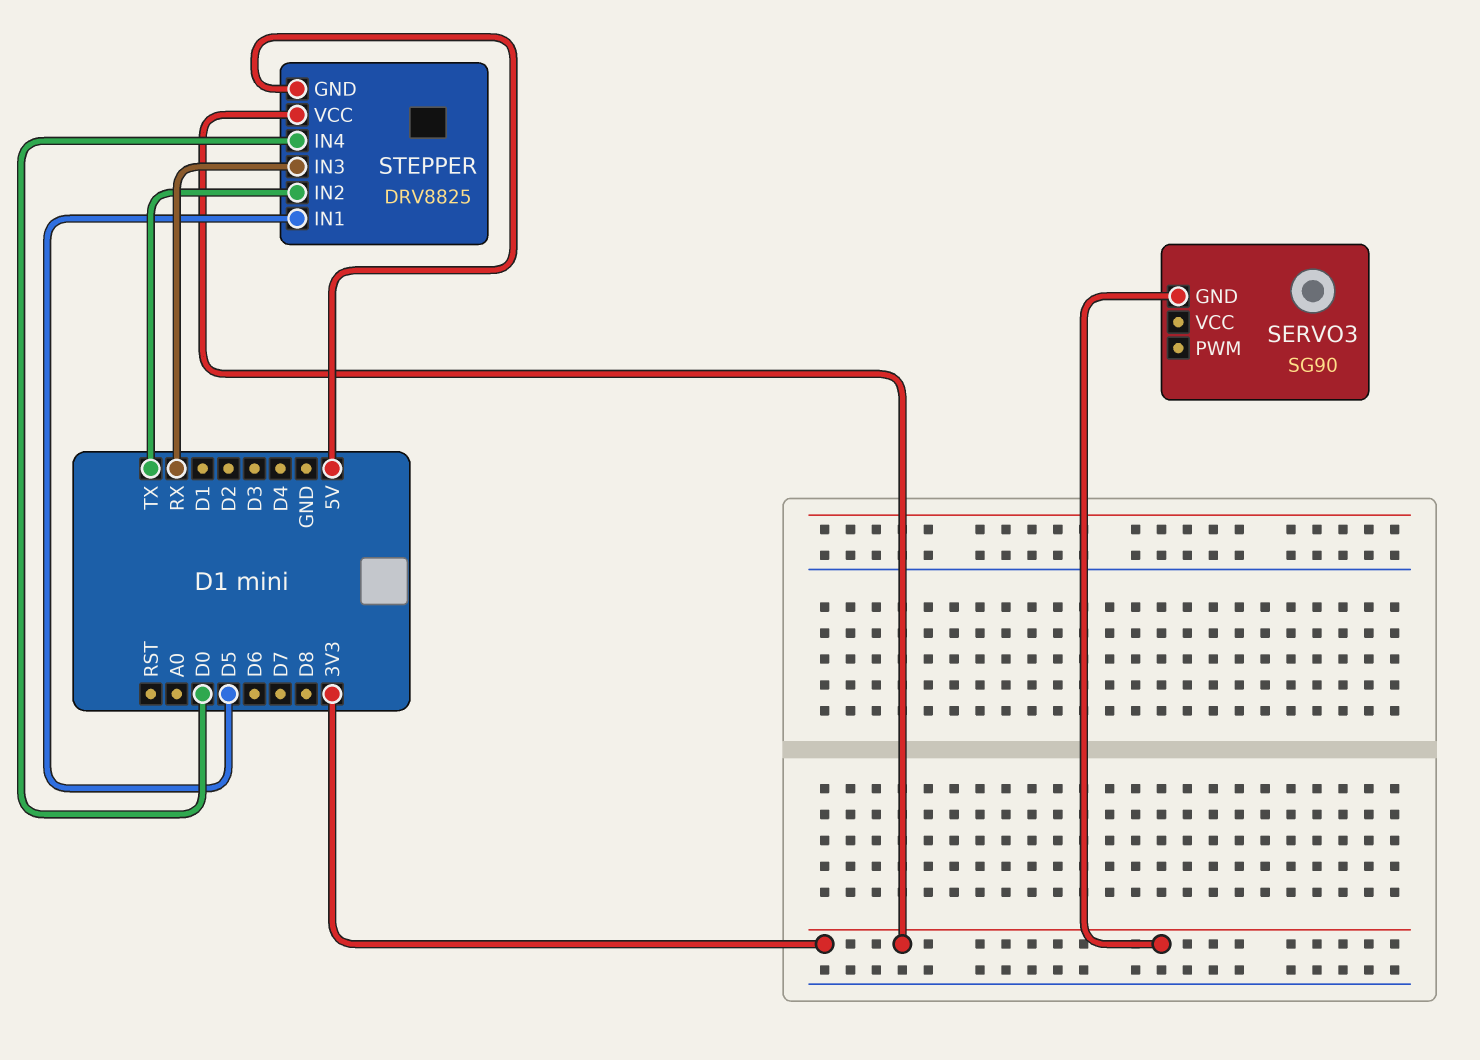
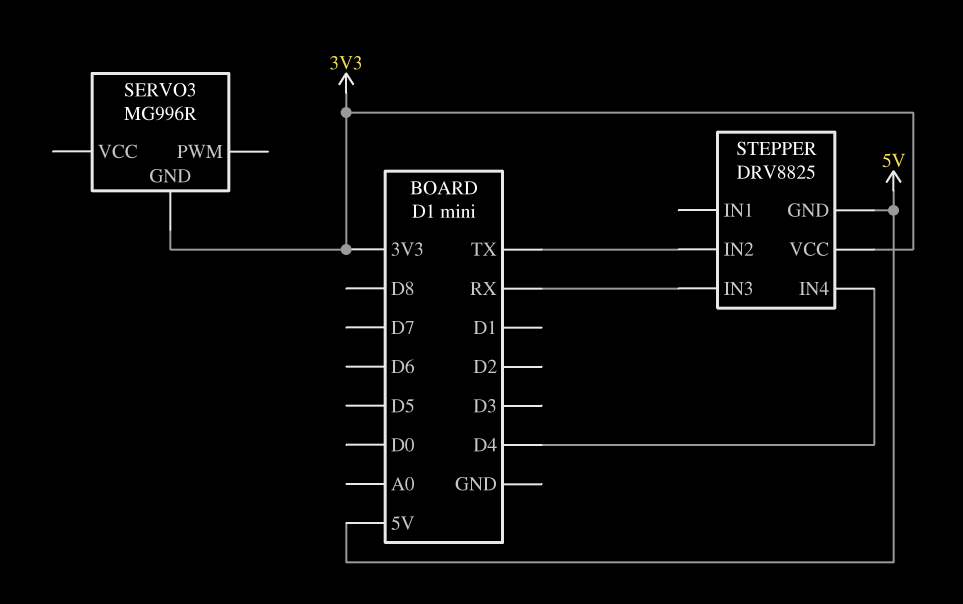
SERVO3: SG90 -> MG996R
STEPPER pin IN1: D5 -> none
STEPPER pin IN4: D0 -> D4

